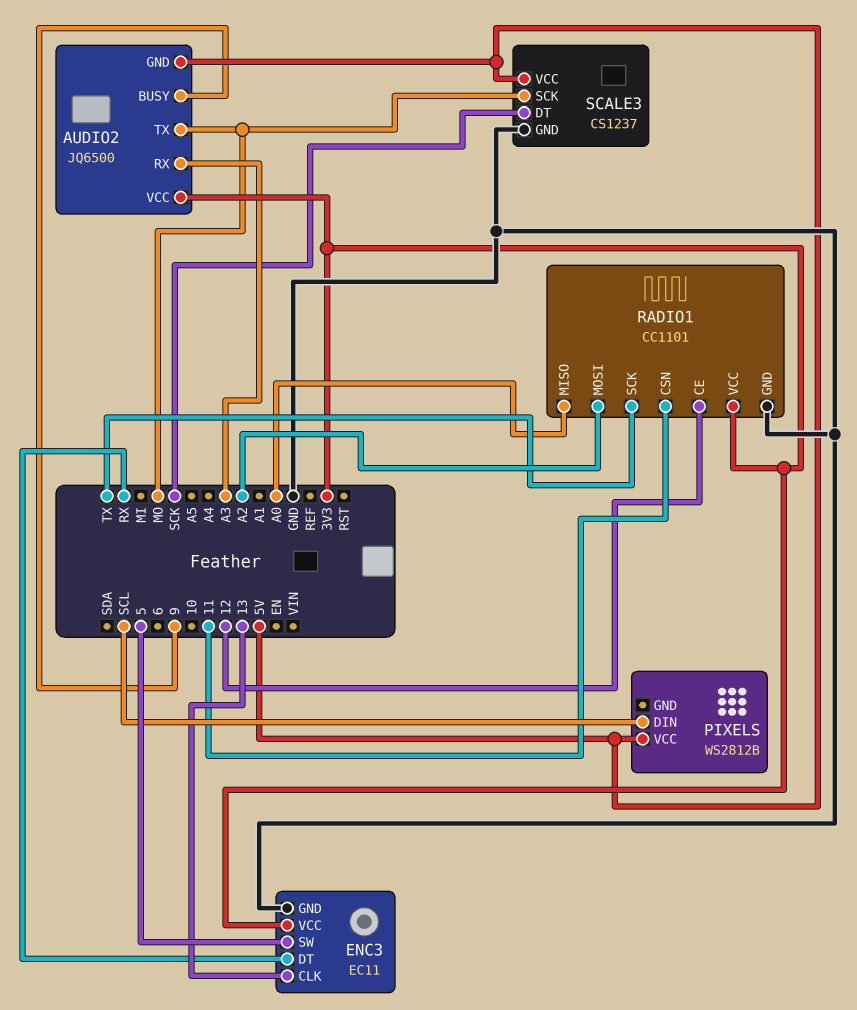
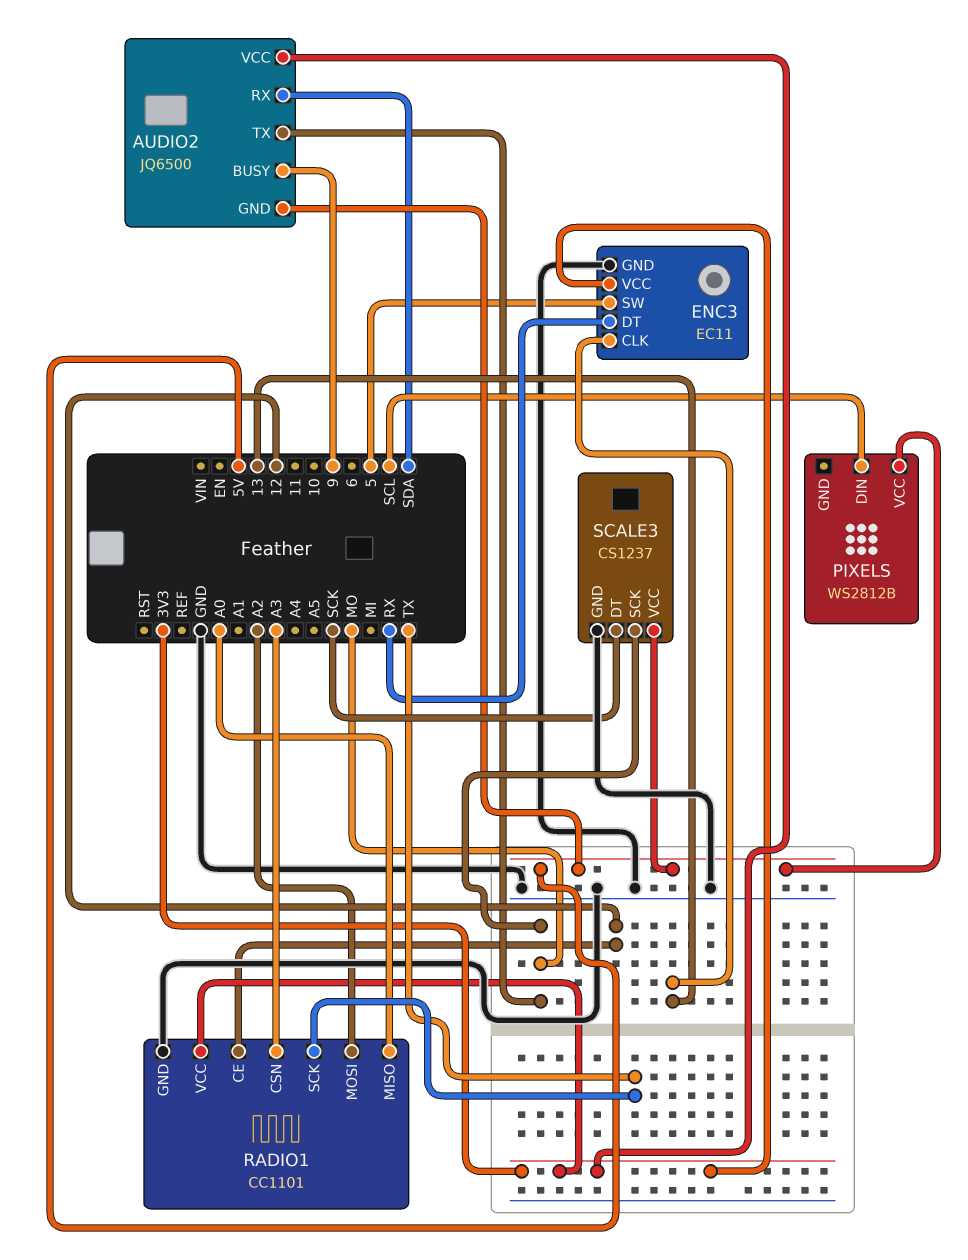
AUDIO2 pin RX: A3 -> SDA
RADIO1 pin CSN: 11 -> A3

